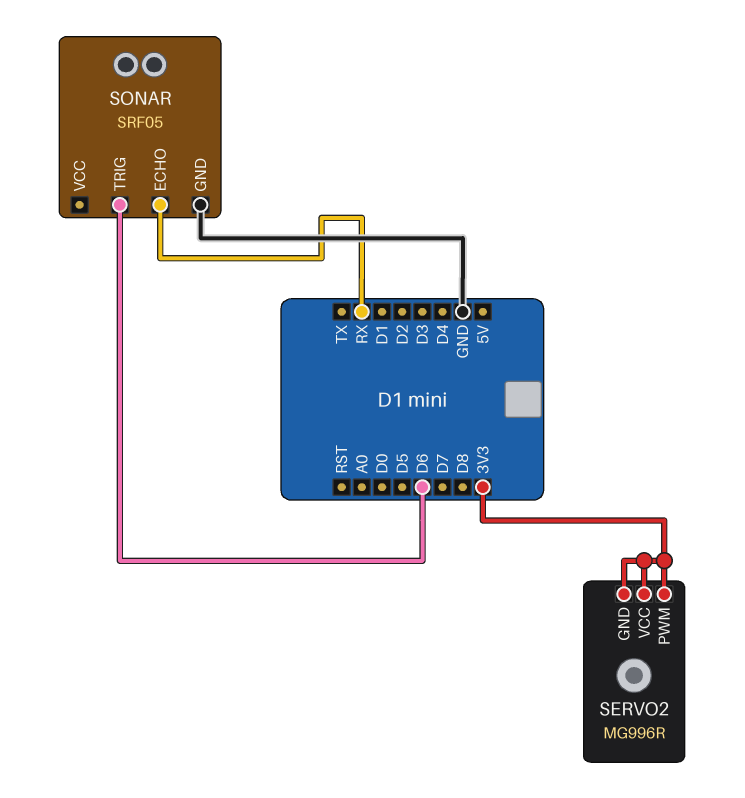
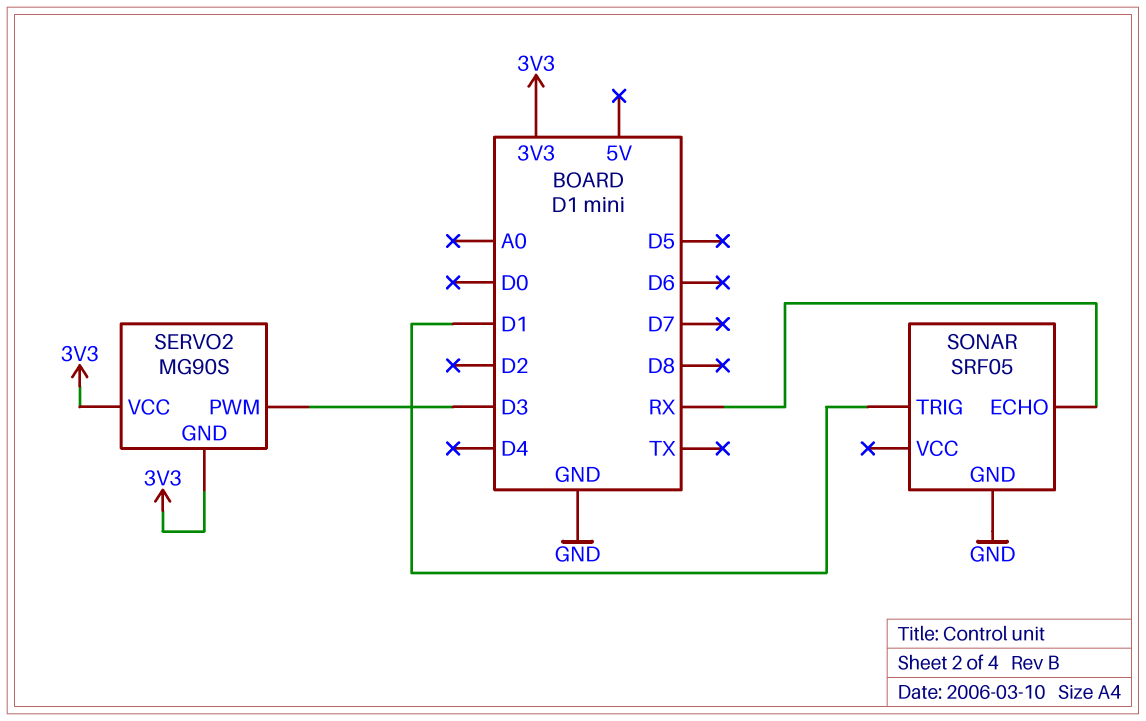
SERVO2: MG996R -> MG90S
SERVO2 pin PWM: 3V3 -> D3
SONAR pin TRIG: D6 -> D1

